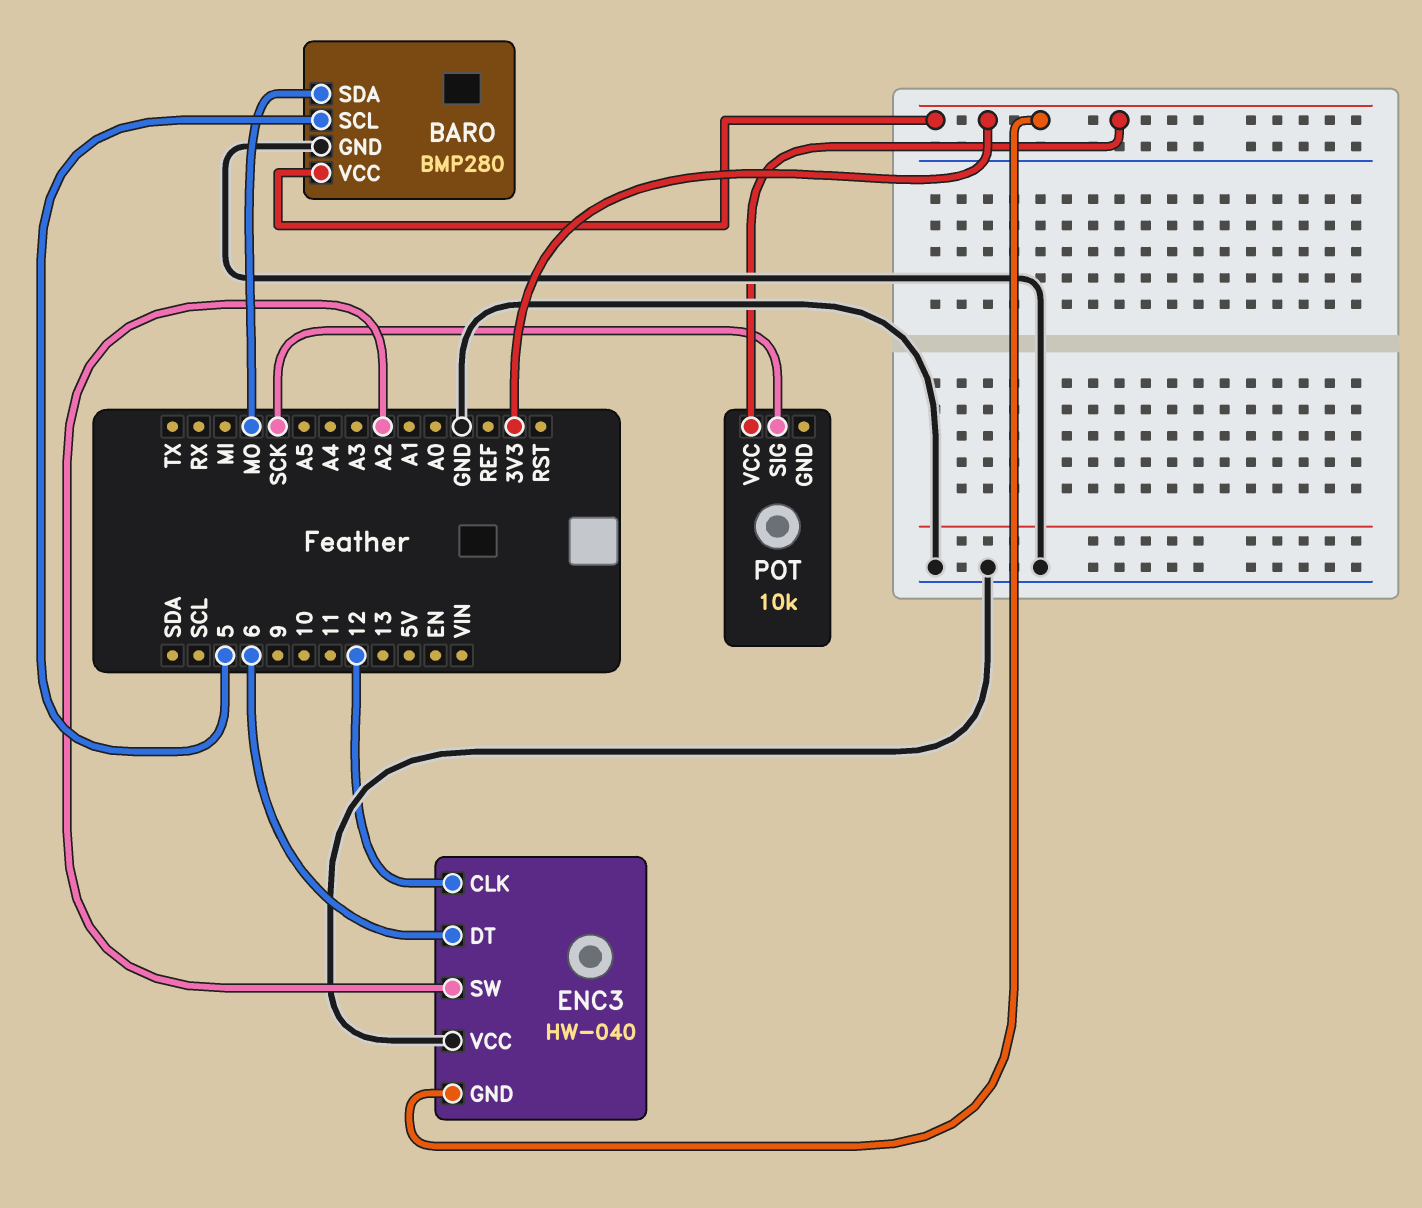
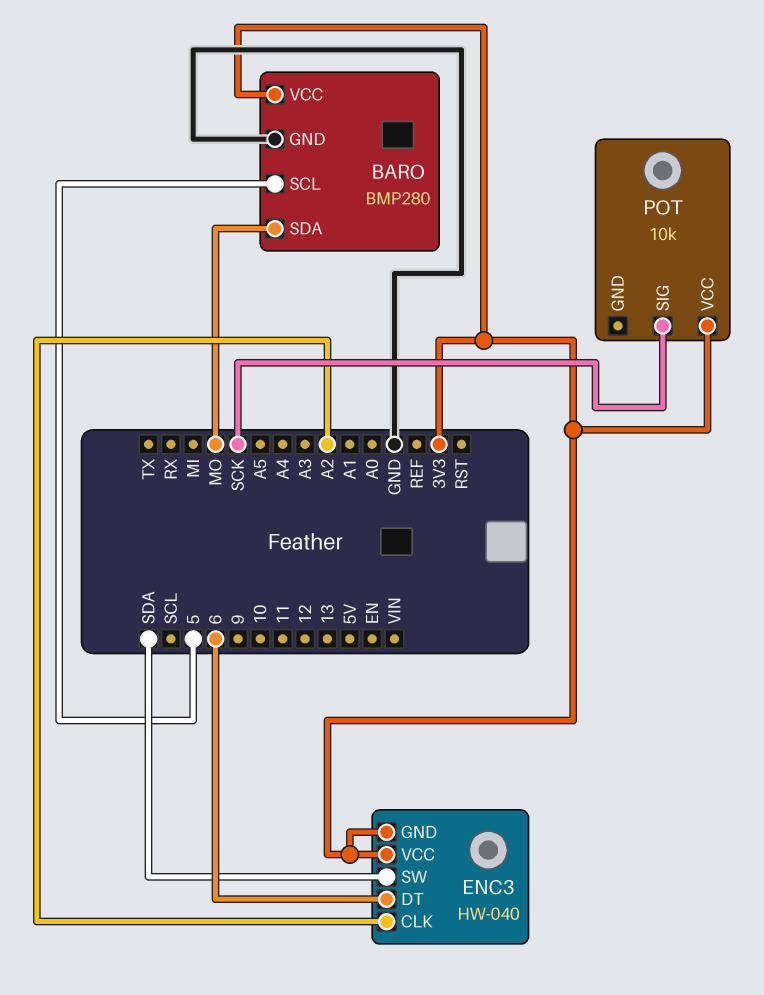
ENC3 pin CLK: 12 -> A2
ENC3 pin SW: A2 -> SDA
ENC3 pin VCC: GND -> 3V3

